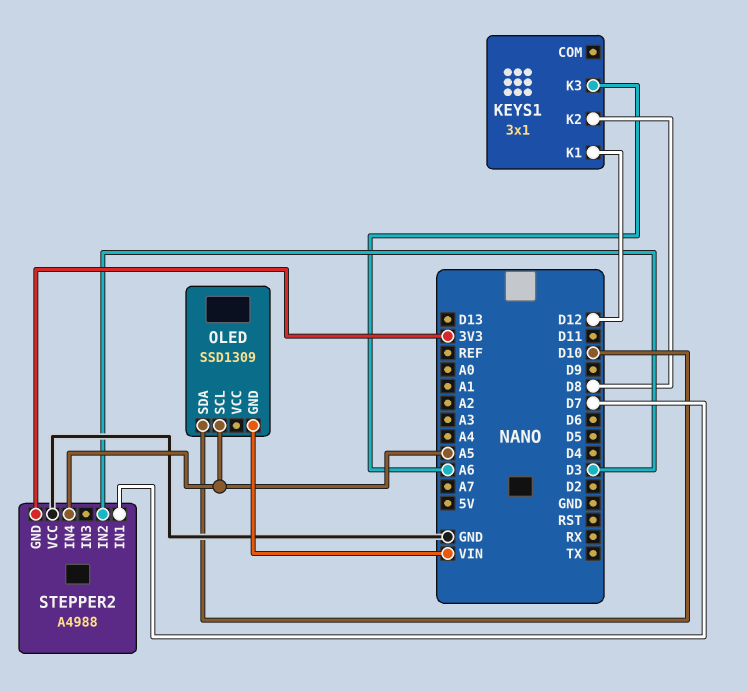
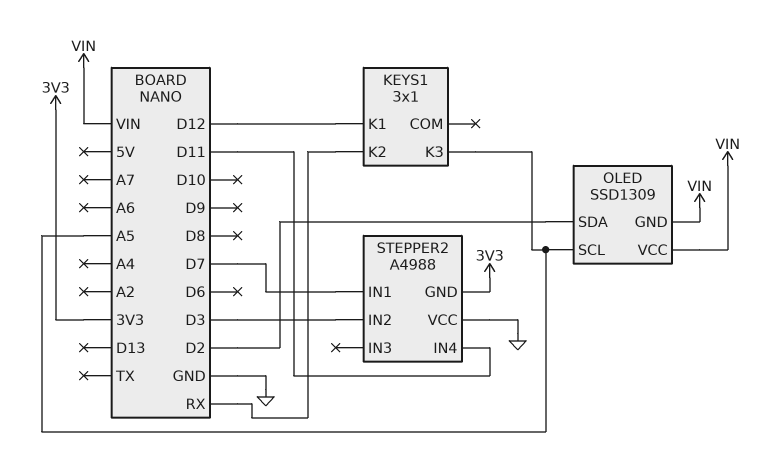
KEYS1 pin K2: D8 -> RX
KEYS1 pin K3: A6 -> A5
OLED pin SDA: D10 -> D2
OLED pin VCC: none -> VIN
STEPPER2 pin IN4: A5 -> D11

